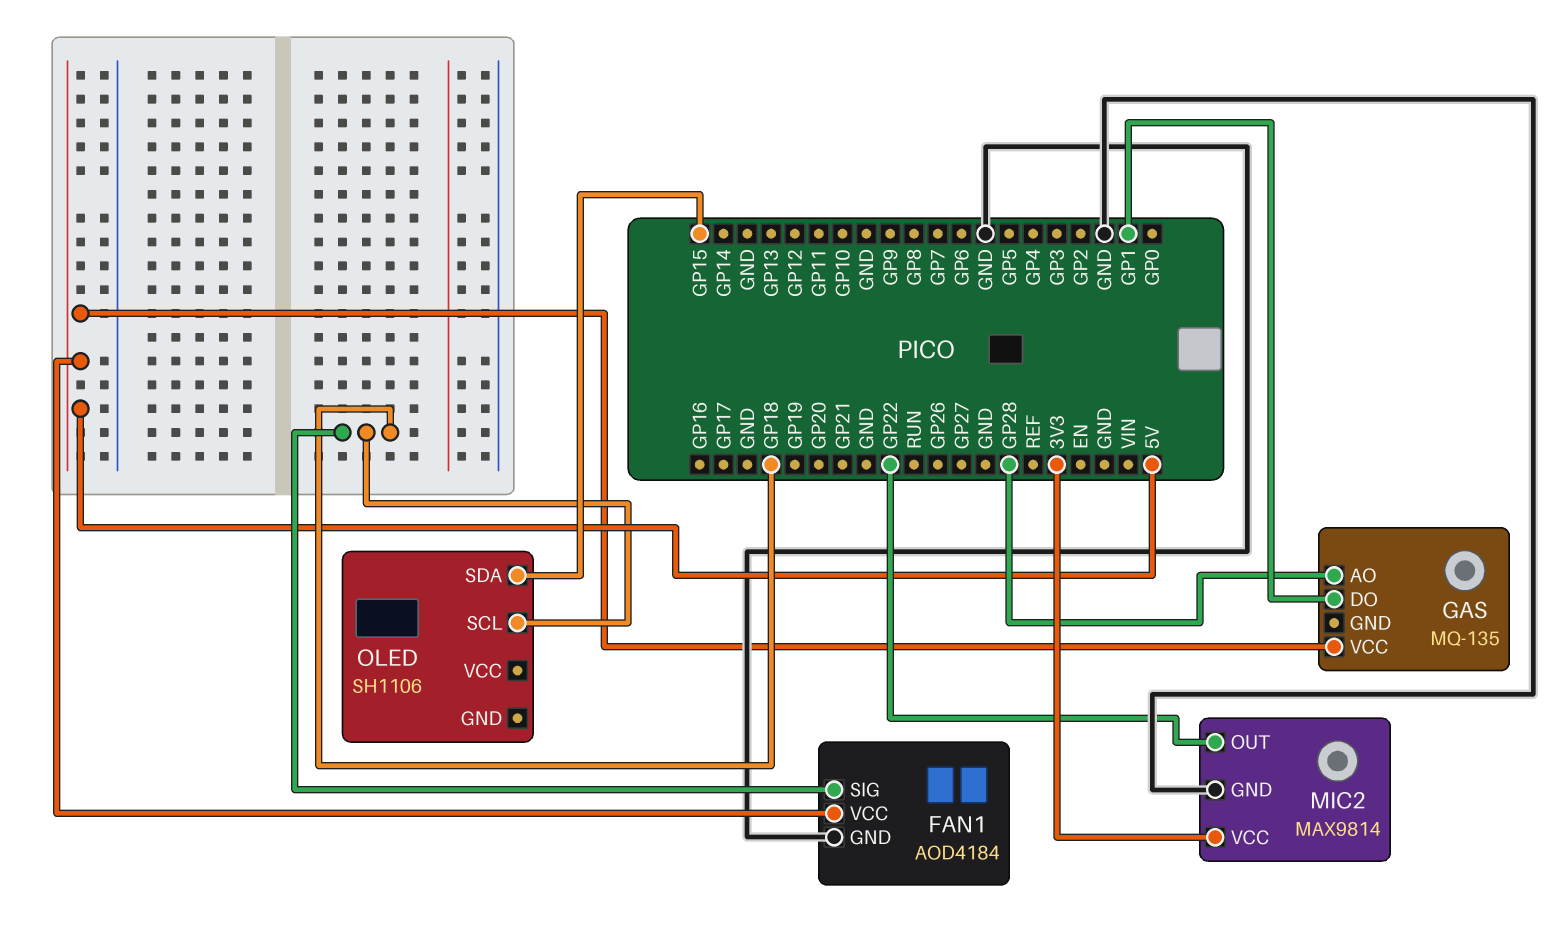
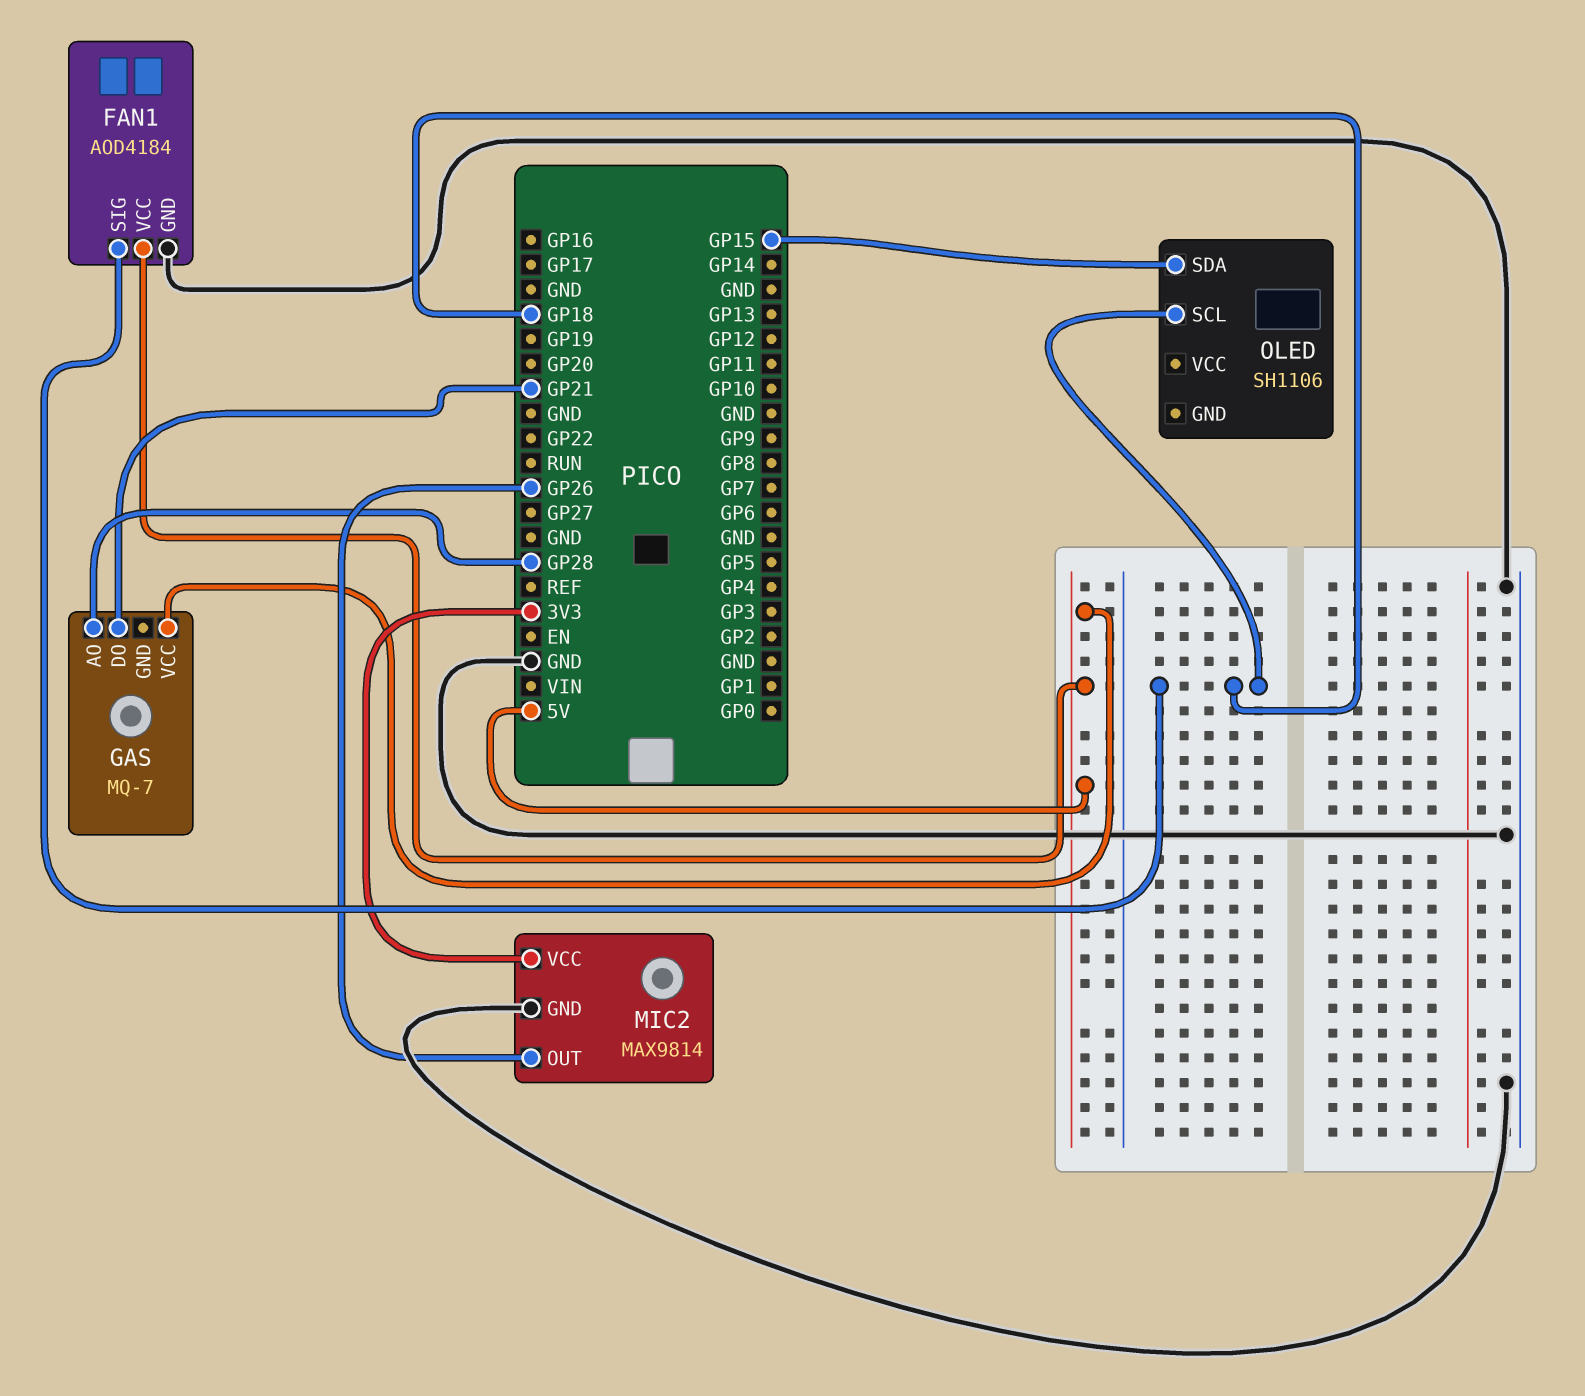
GAS: MQ-135 -> MQ-7
GAS pin DO: GP1 -> GP21
MIC2 pin OUT: GP22 -> GP26

